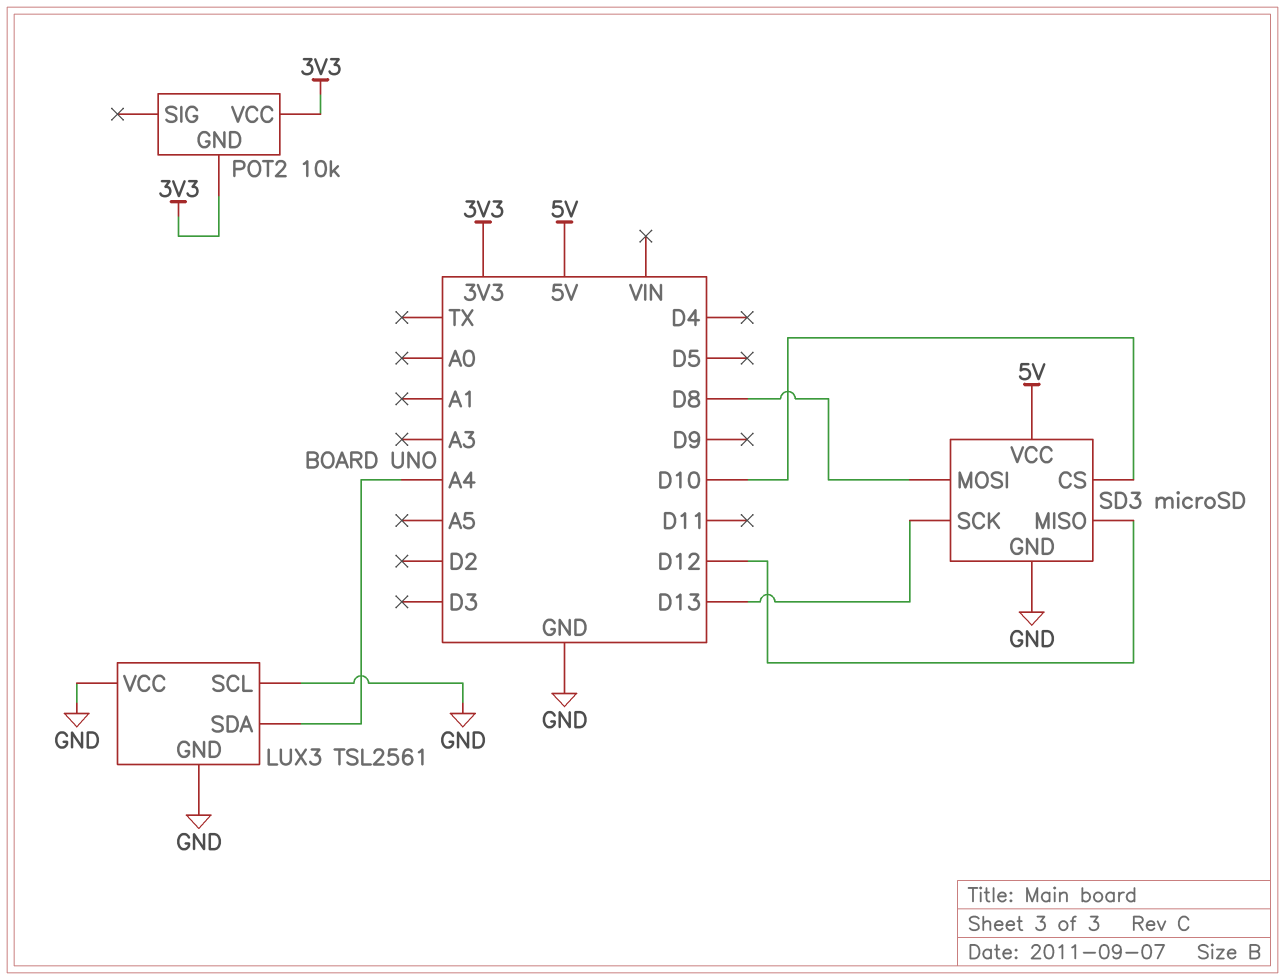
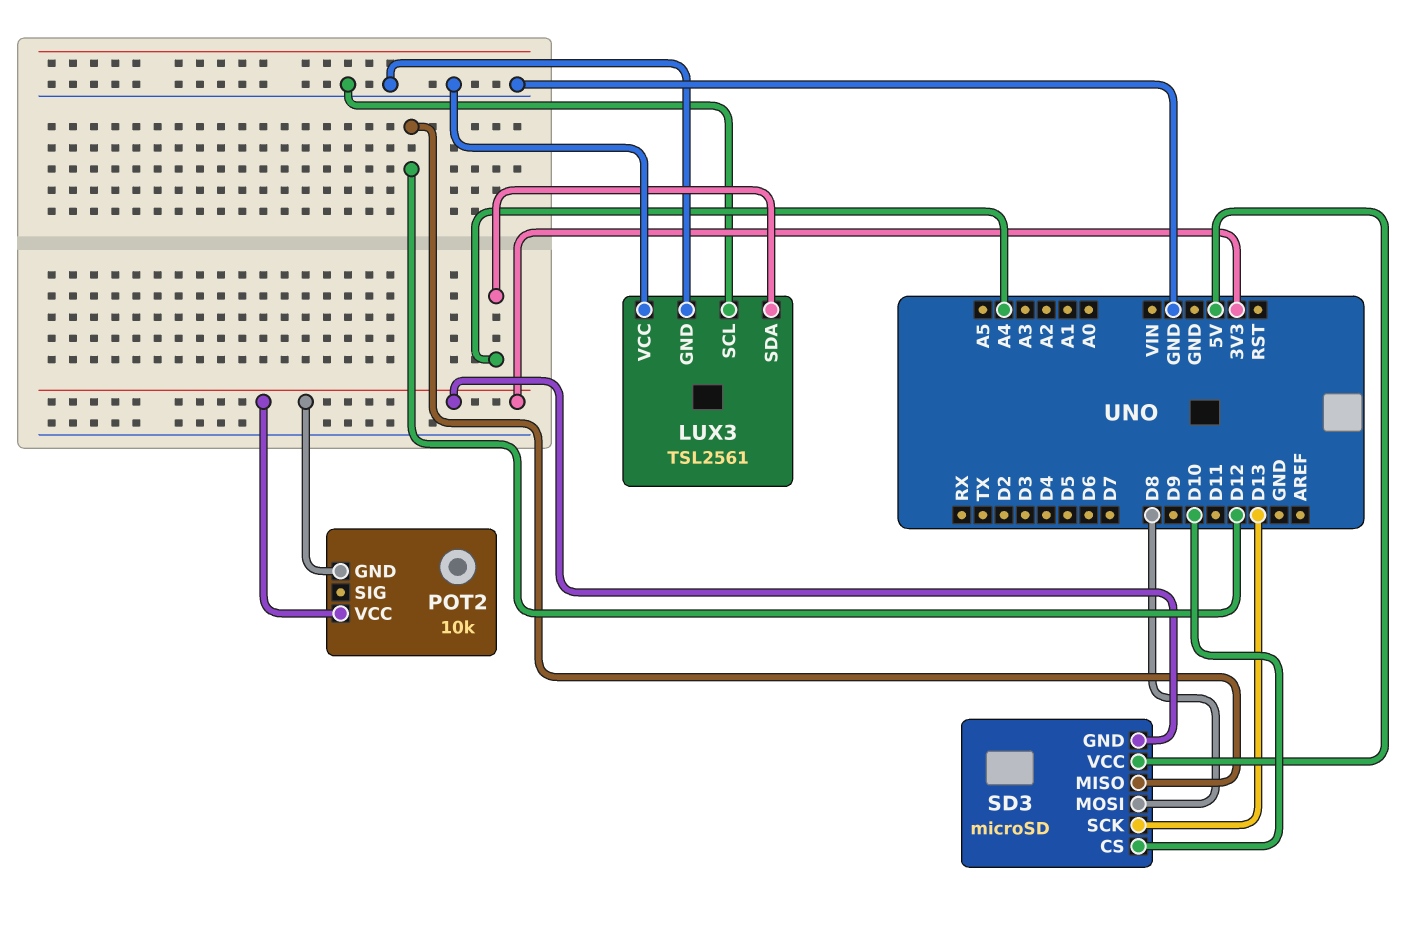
SD3 pin GND: GND -> 3V3

